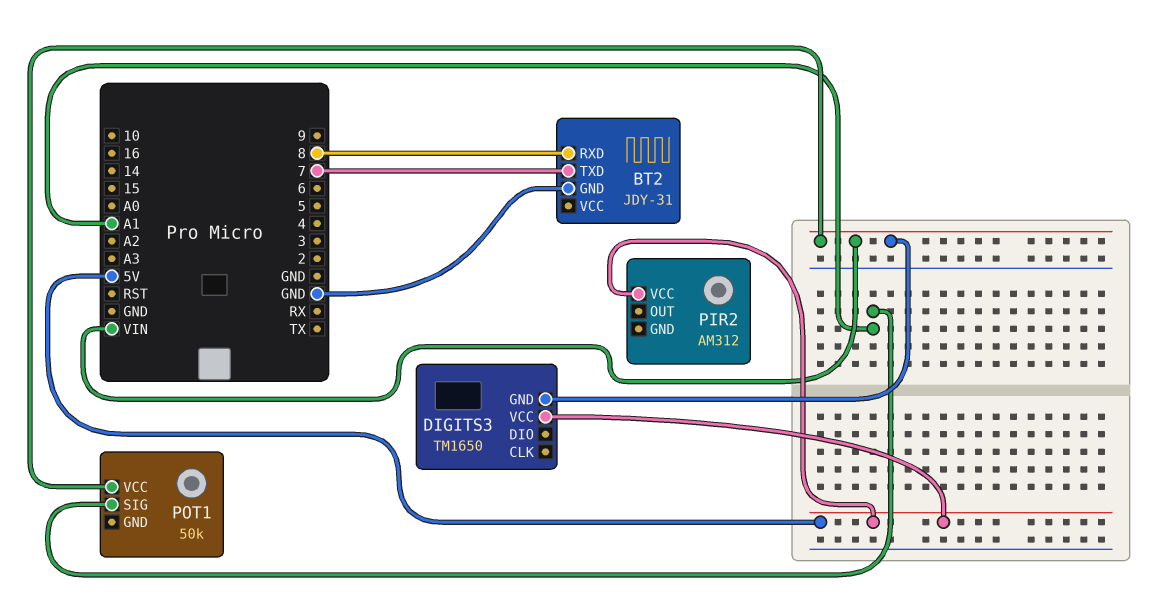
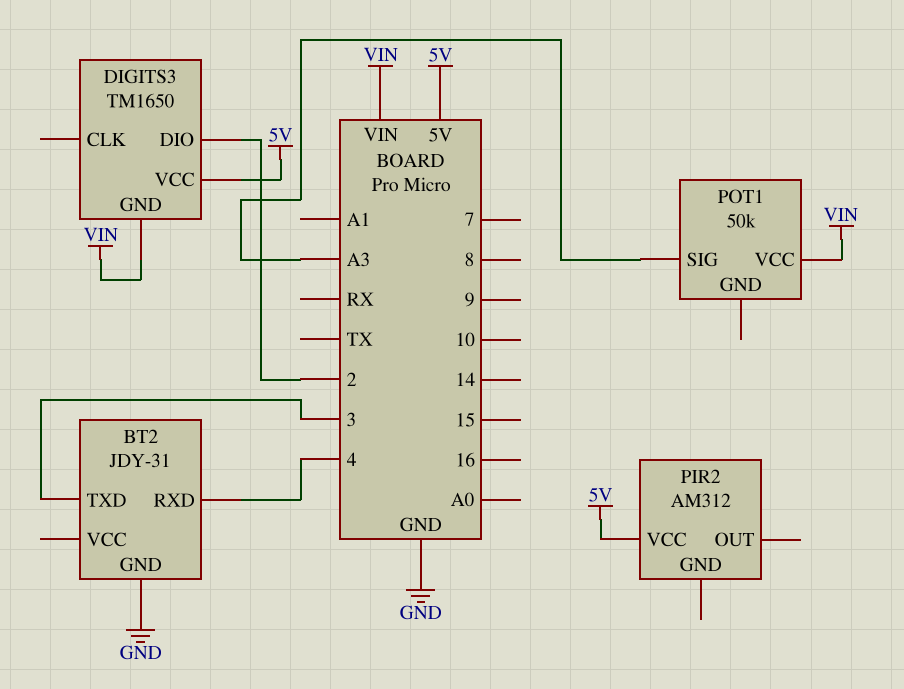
BT2 pin RXD: 8 -> 4
BT2 pin TXD: 7 -> 3
DIGITS3 pin DIO: none -> 2
POT1 pin SIG: A1 -> A3

